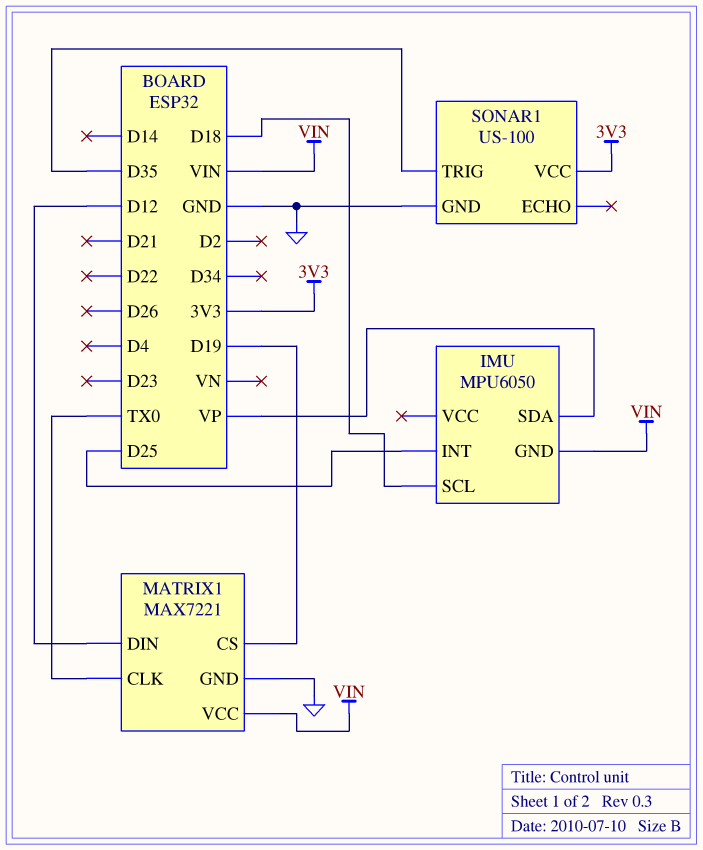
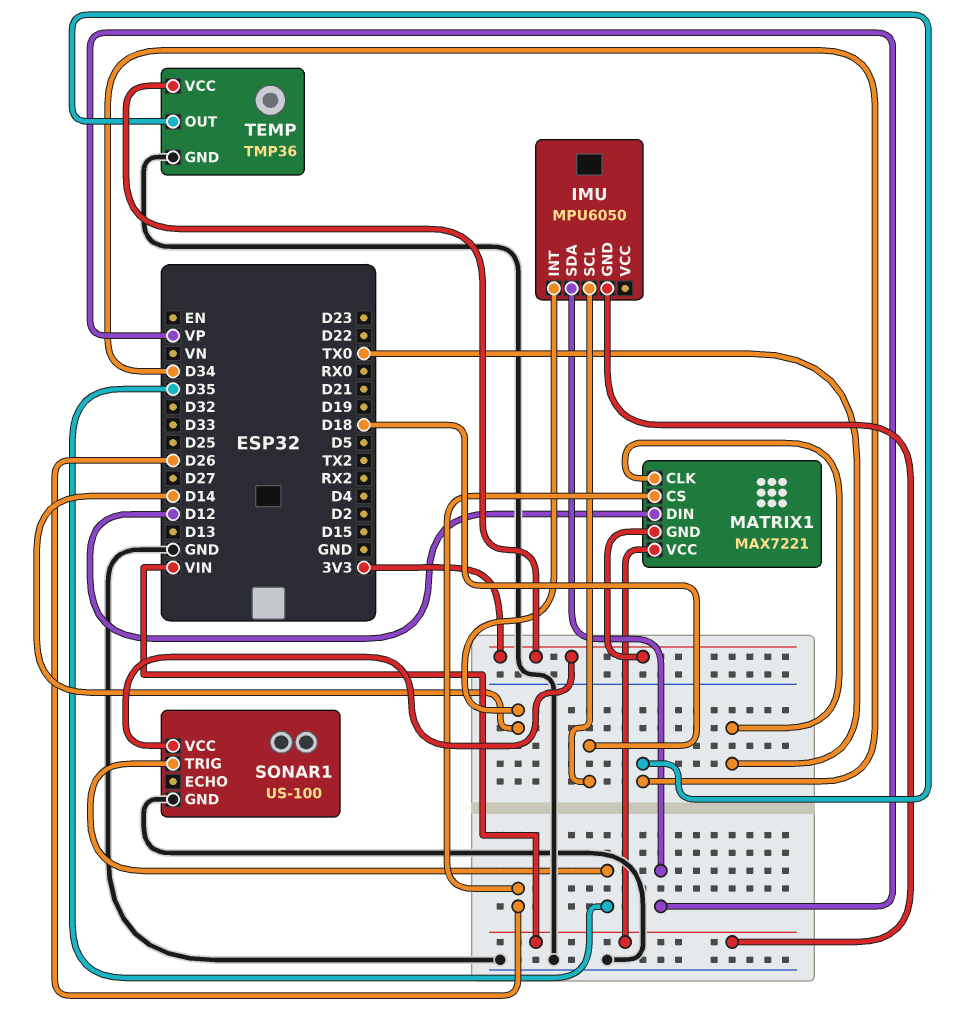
IMU pin INT: D25 -> D14
MATRIX1 pin CS: D19 -> D26
MATRIX1 pin GND: GND -> 3V3
TEMP: none -> TMP36
TEMP pin GND: none -> GND
TEMP pin OUT: none -> D34
TEMP pin VCC: none -> 3V3

